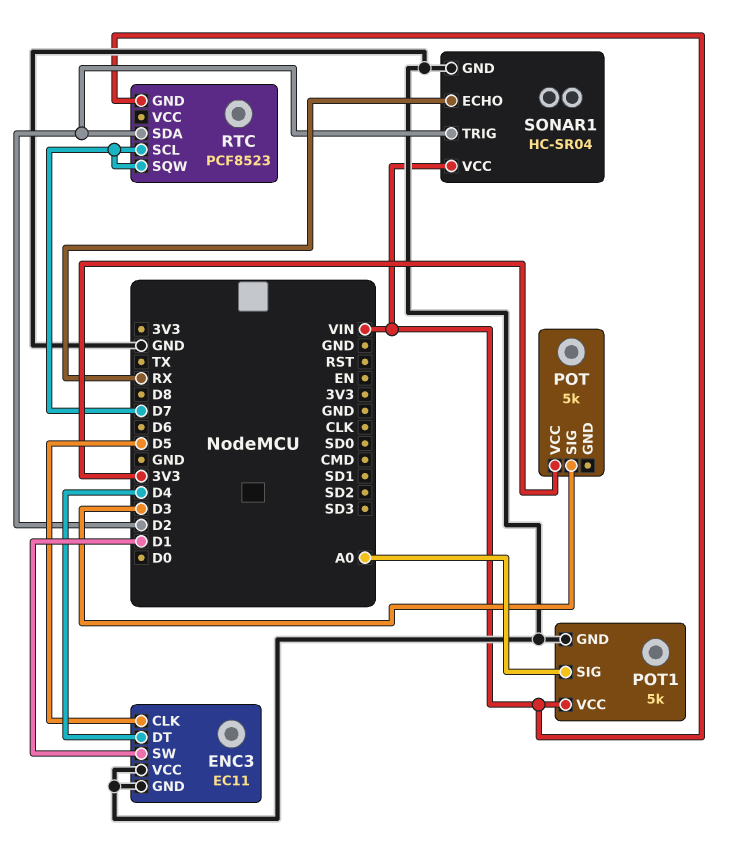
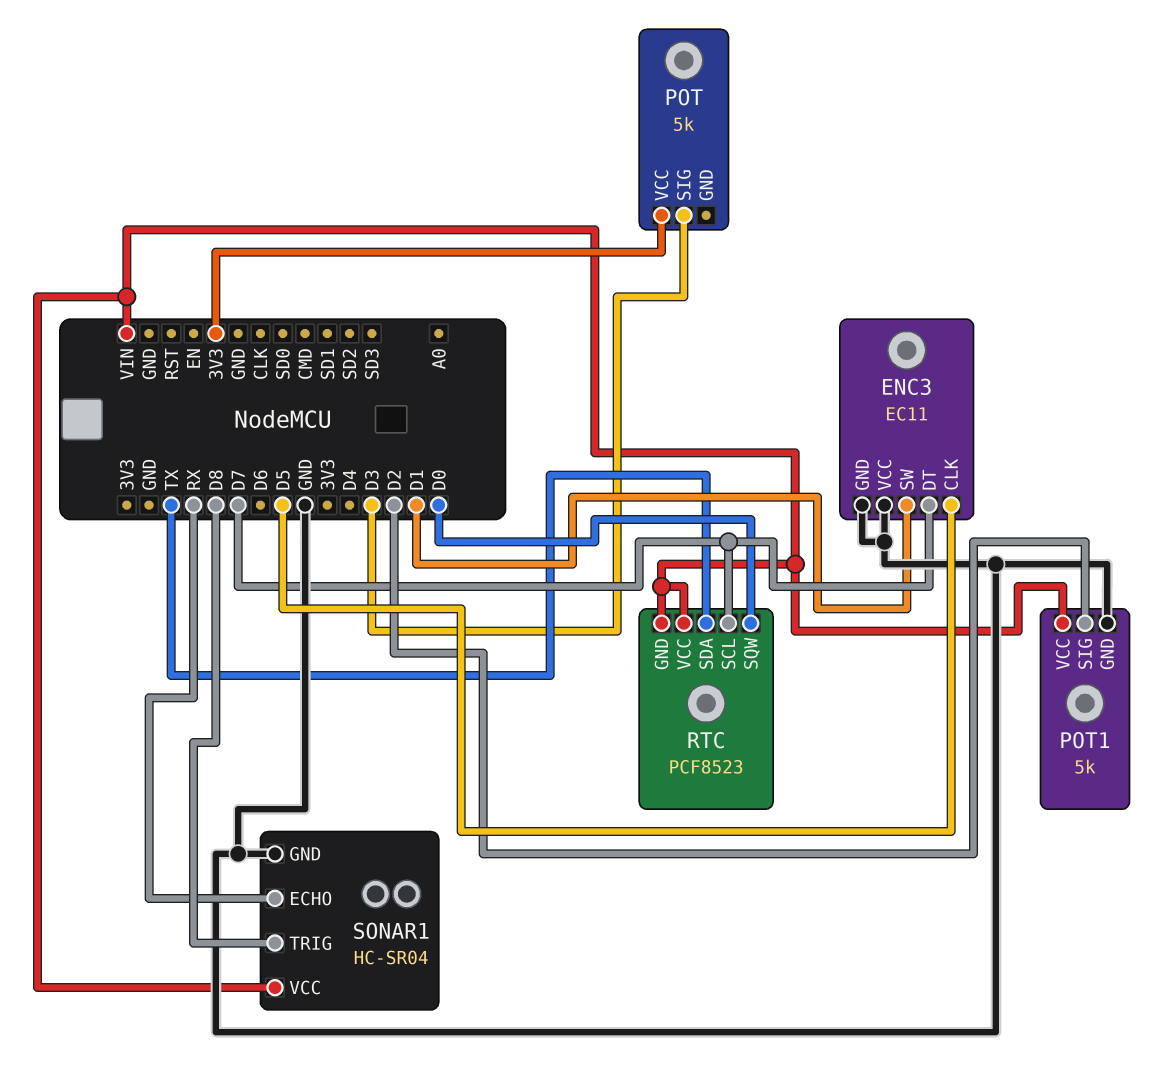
ENC3 pin DT: D4 -> D7
POT1 pin SIG: A0 -> D2
RTC pin SDA: D2 -> TX
RTC pin SQW: D7 -> D0
RTC pin VCC: none -> VIN
SONAR1 pin TRIG: D2 -> D8

